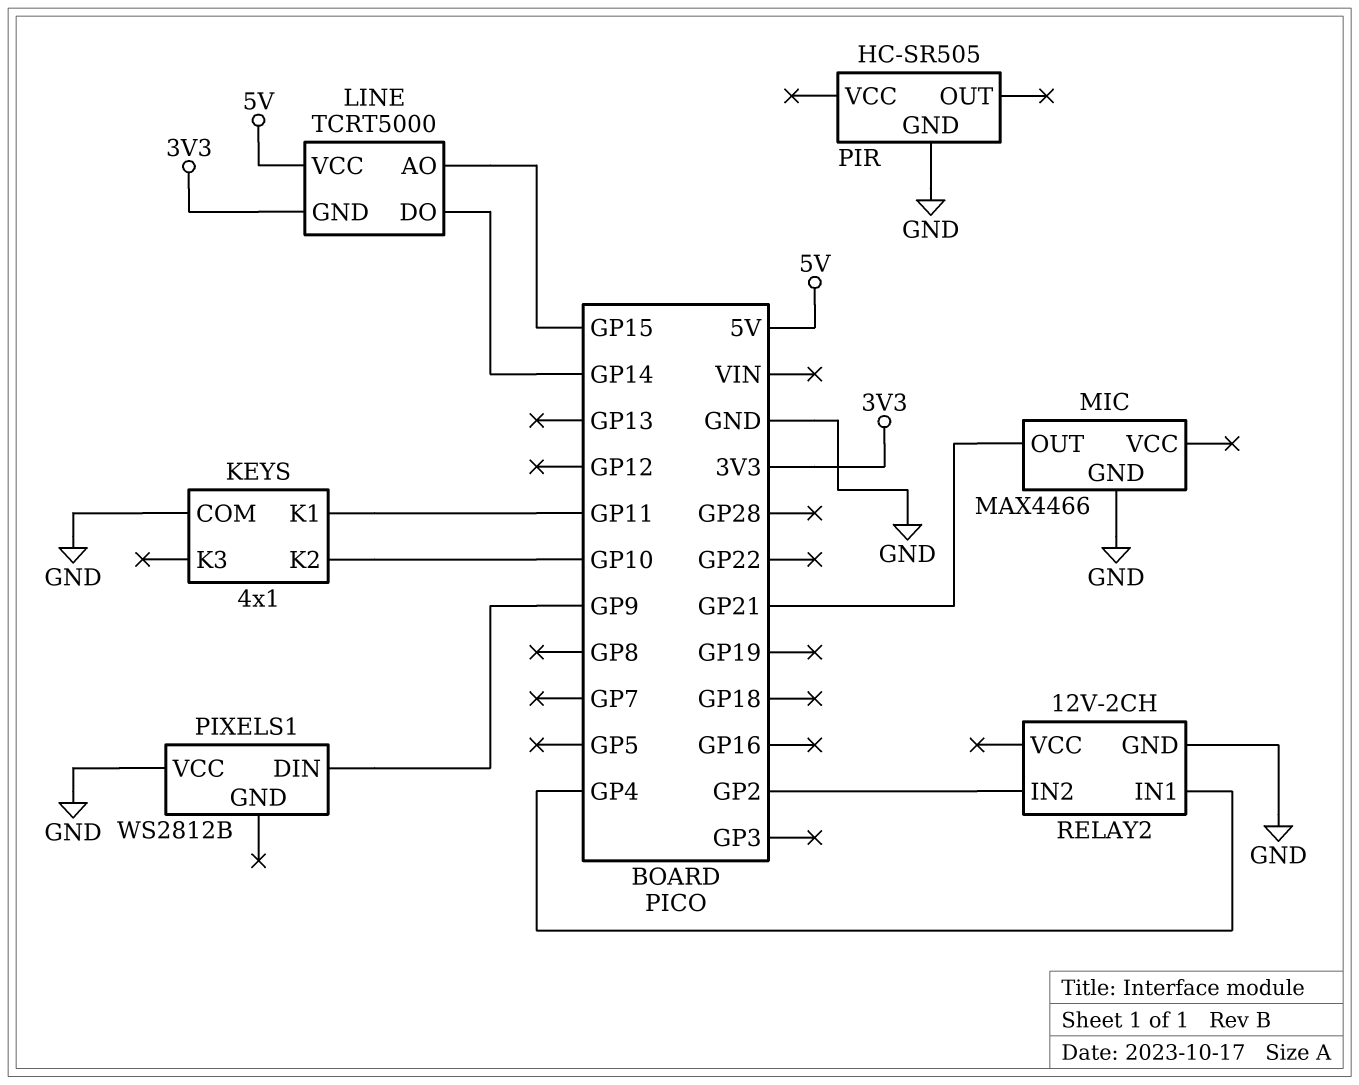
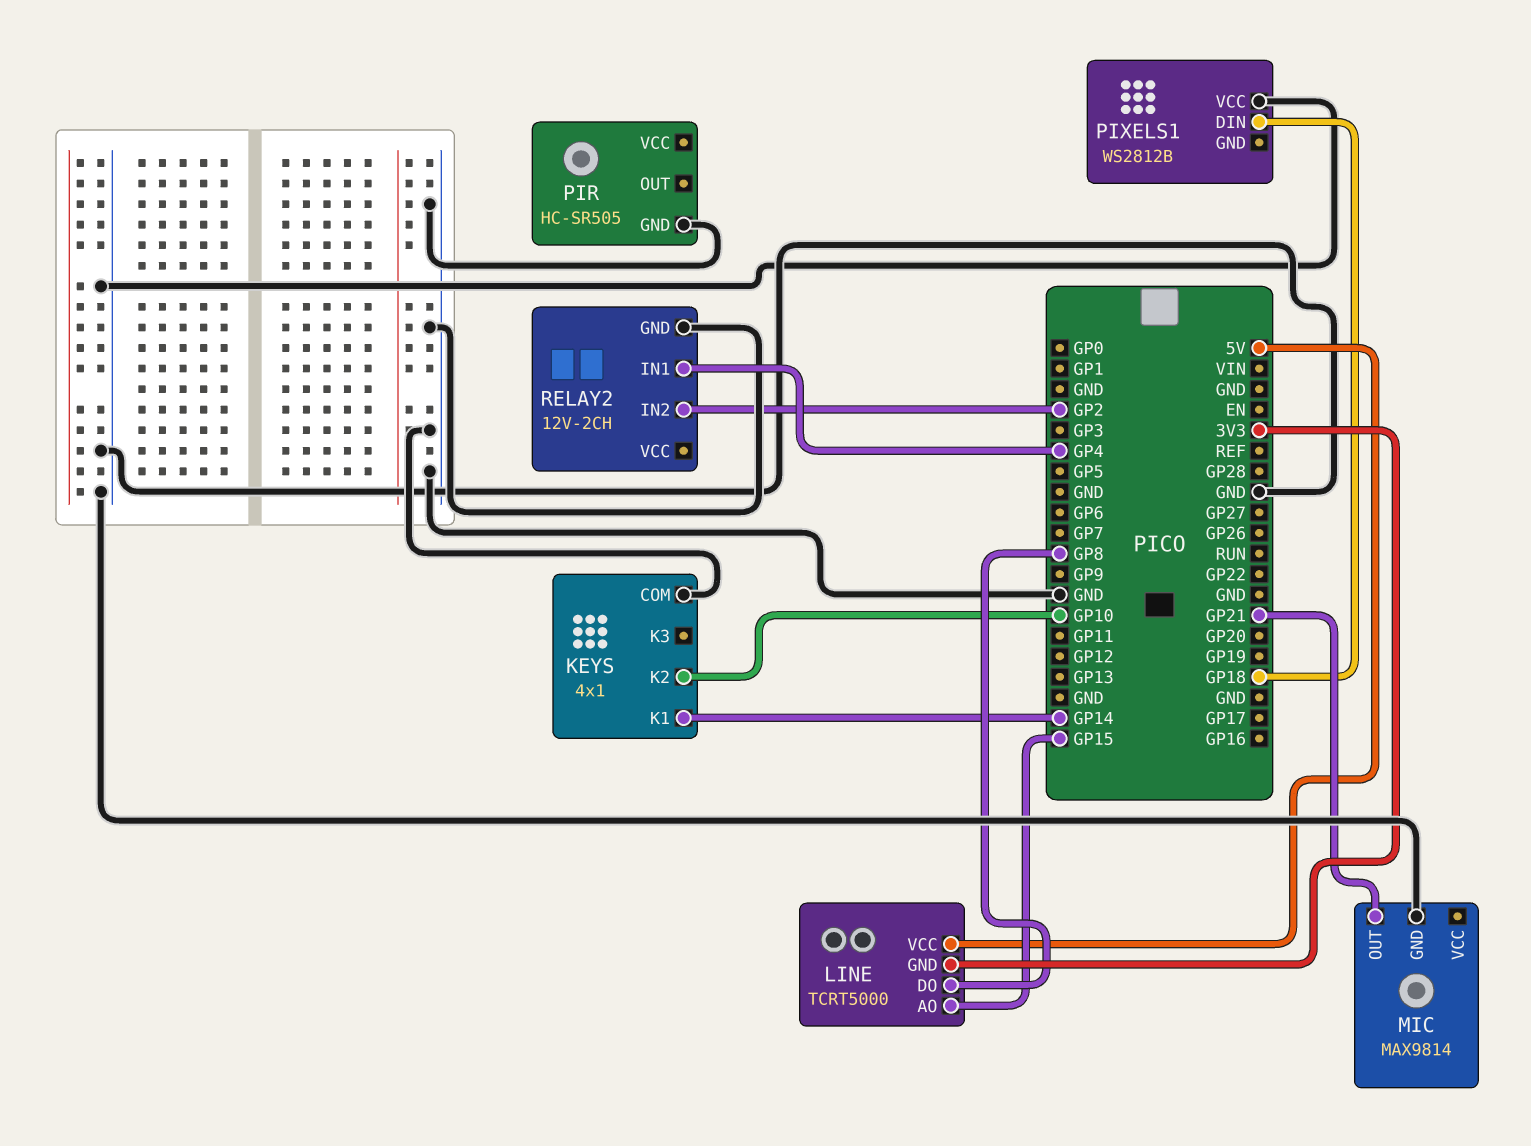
KEYS pin K1: GP11 -> GP14
LINE pin DO: GP14 -> GP8
MIC: MAX4466 -> MAX9814
PIXELS1 pin DIN: GP9 -> GP18

